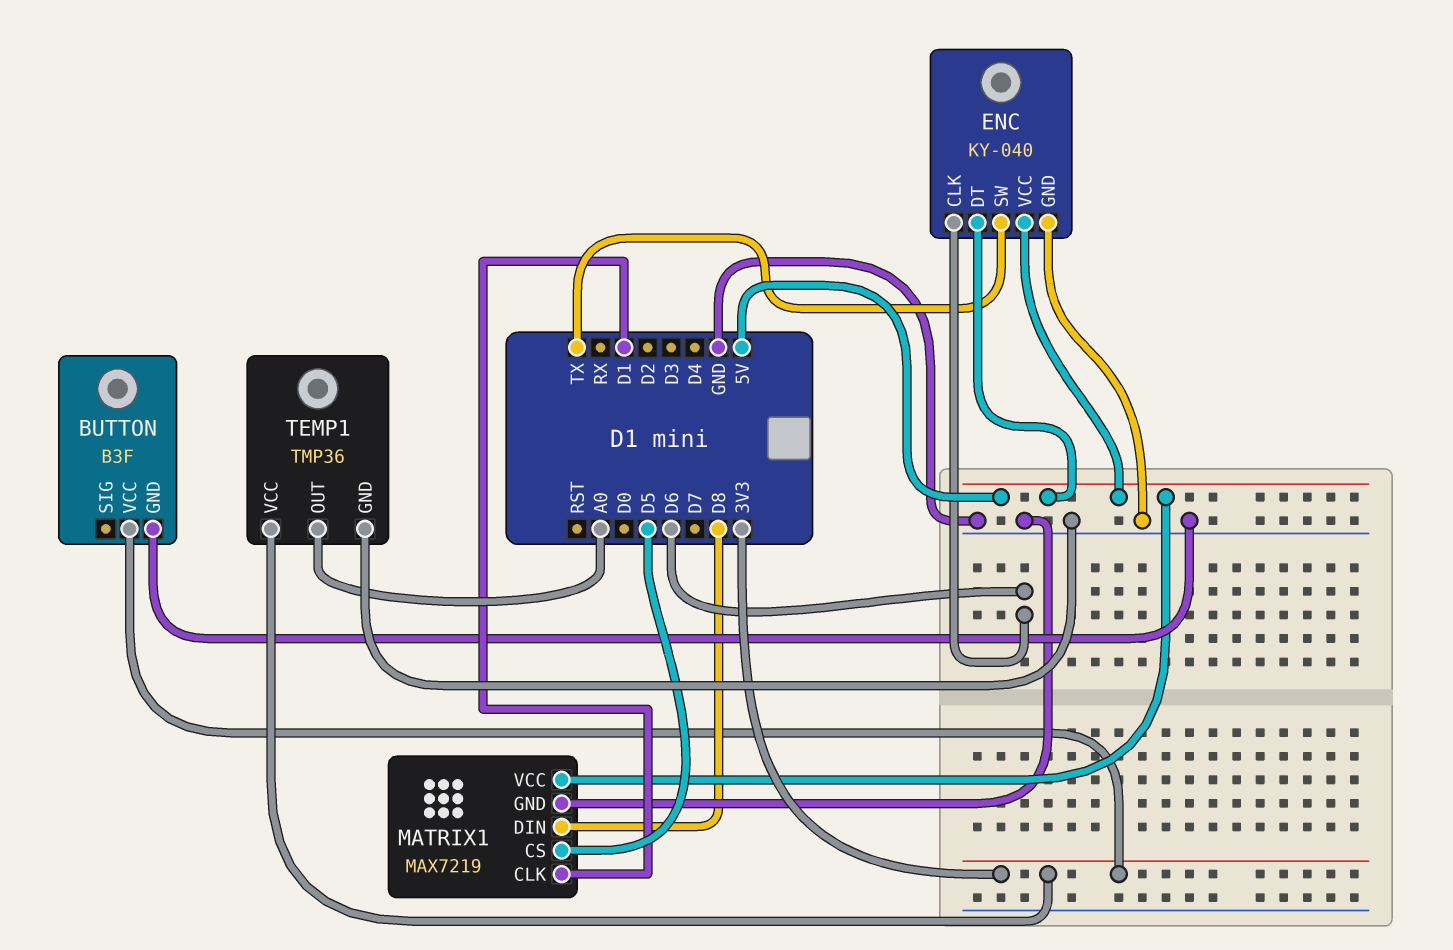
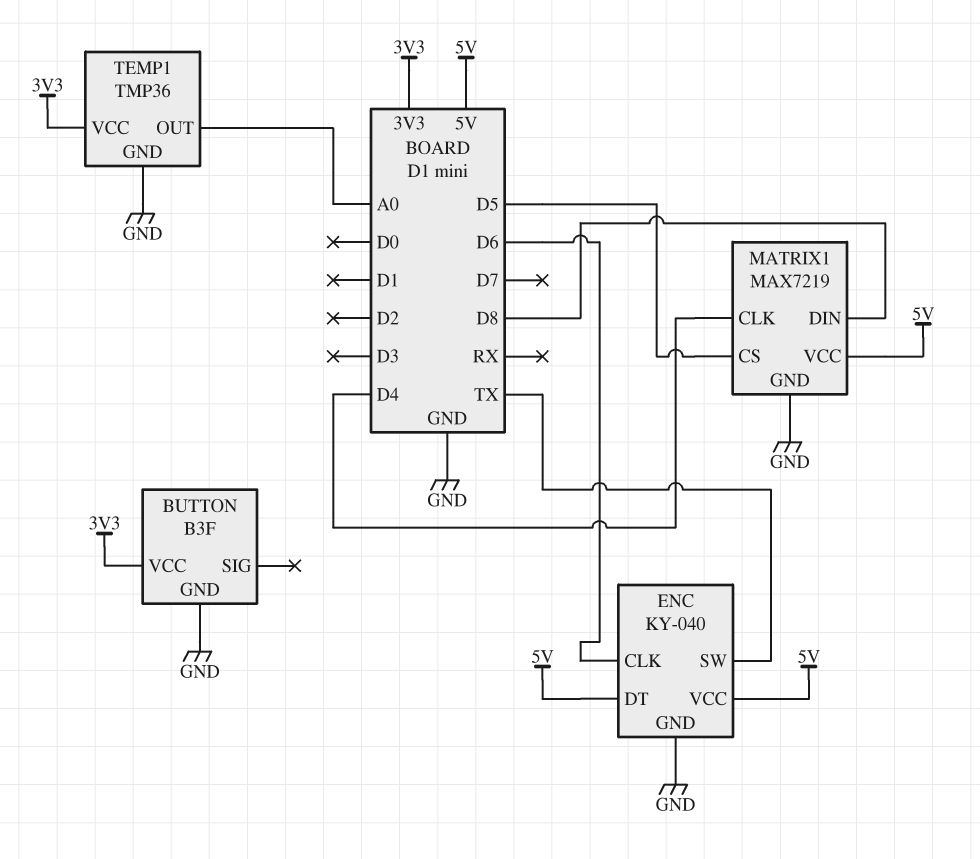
MATRIX1 pin CLK: D1 -> D4

